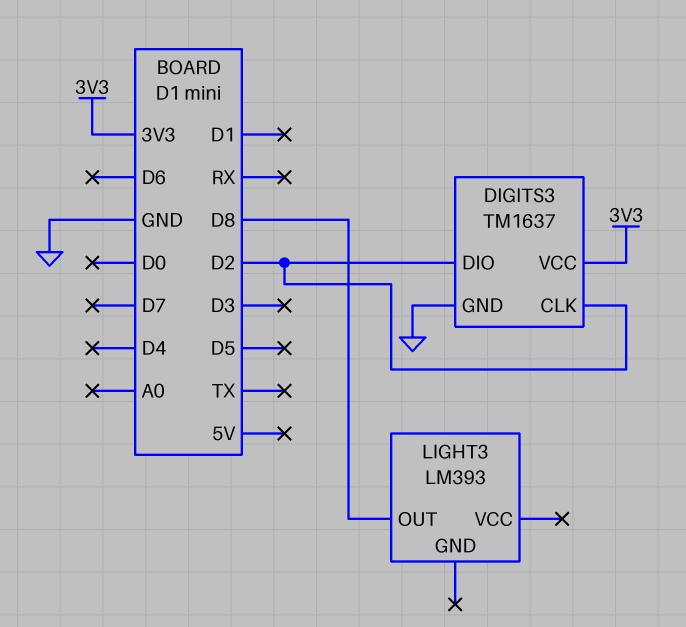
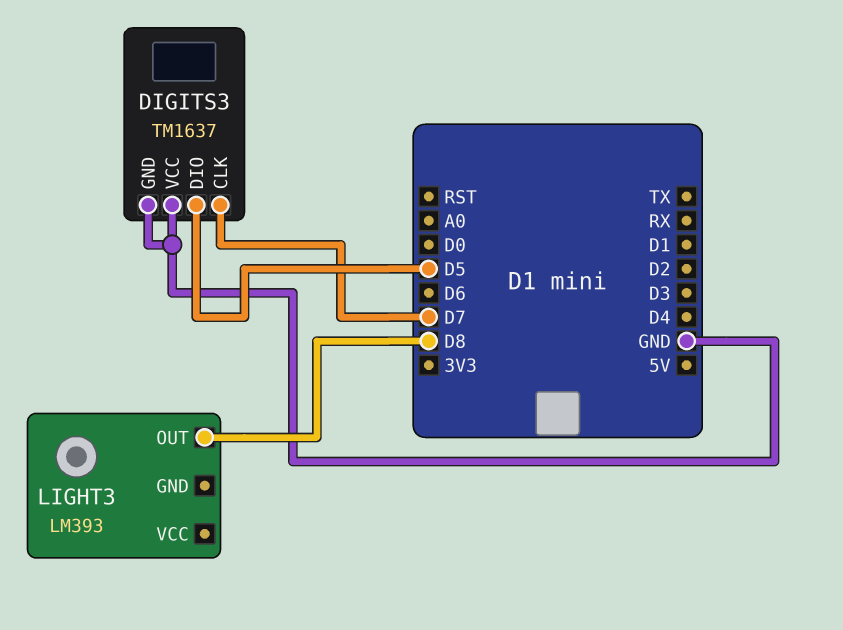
DIGITS3 pin CLK: D2 -> D7
DIGITS3 pin DIO: D2 -> D5
DIGITS3 pin VCC: 3V3 -> GND

